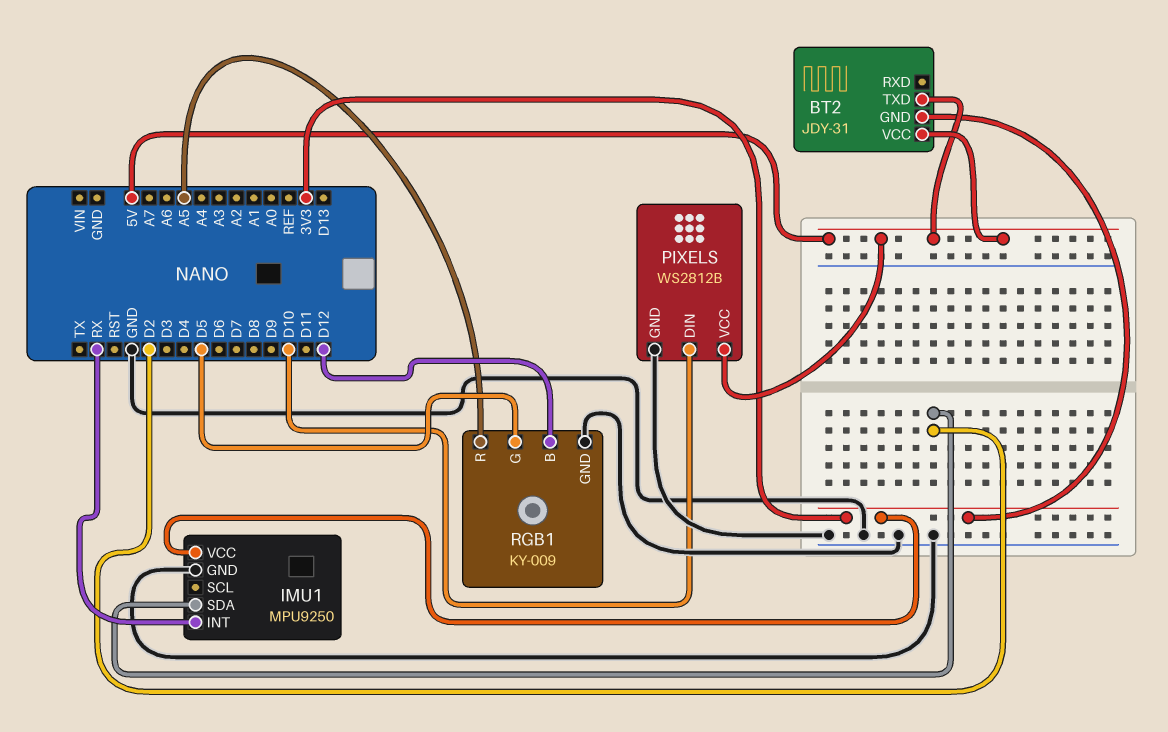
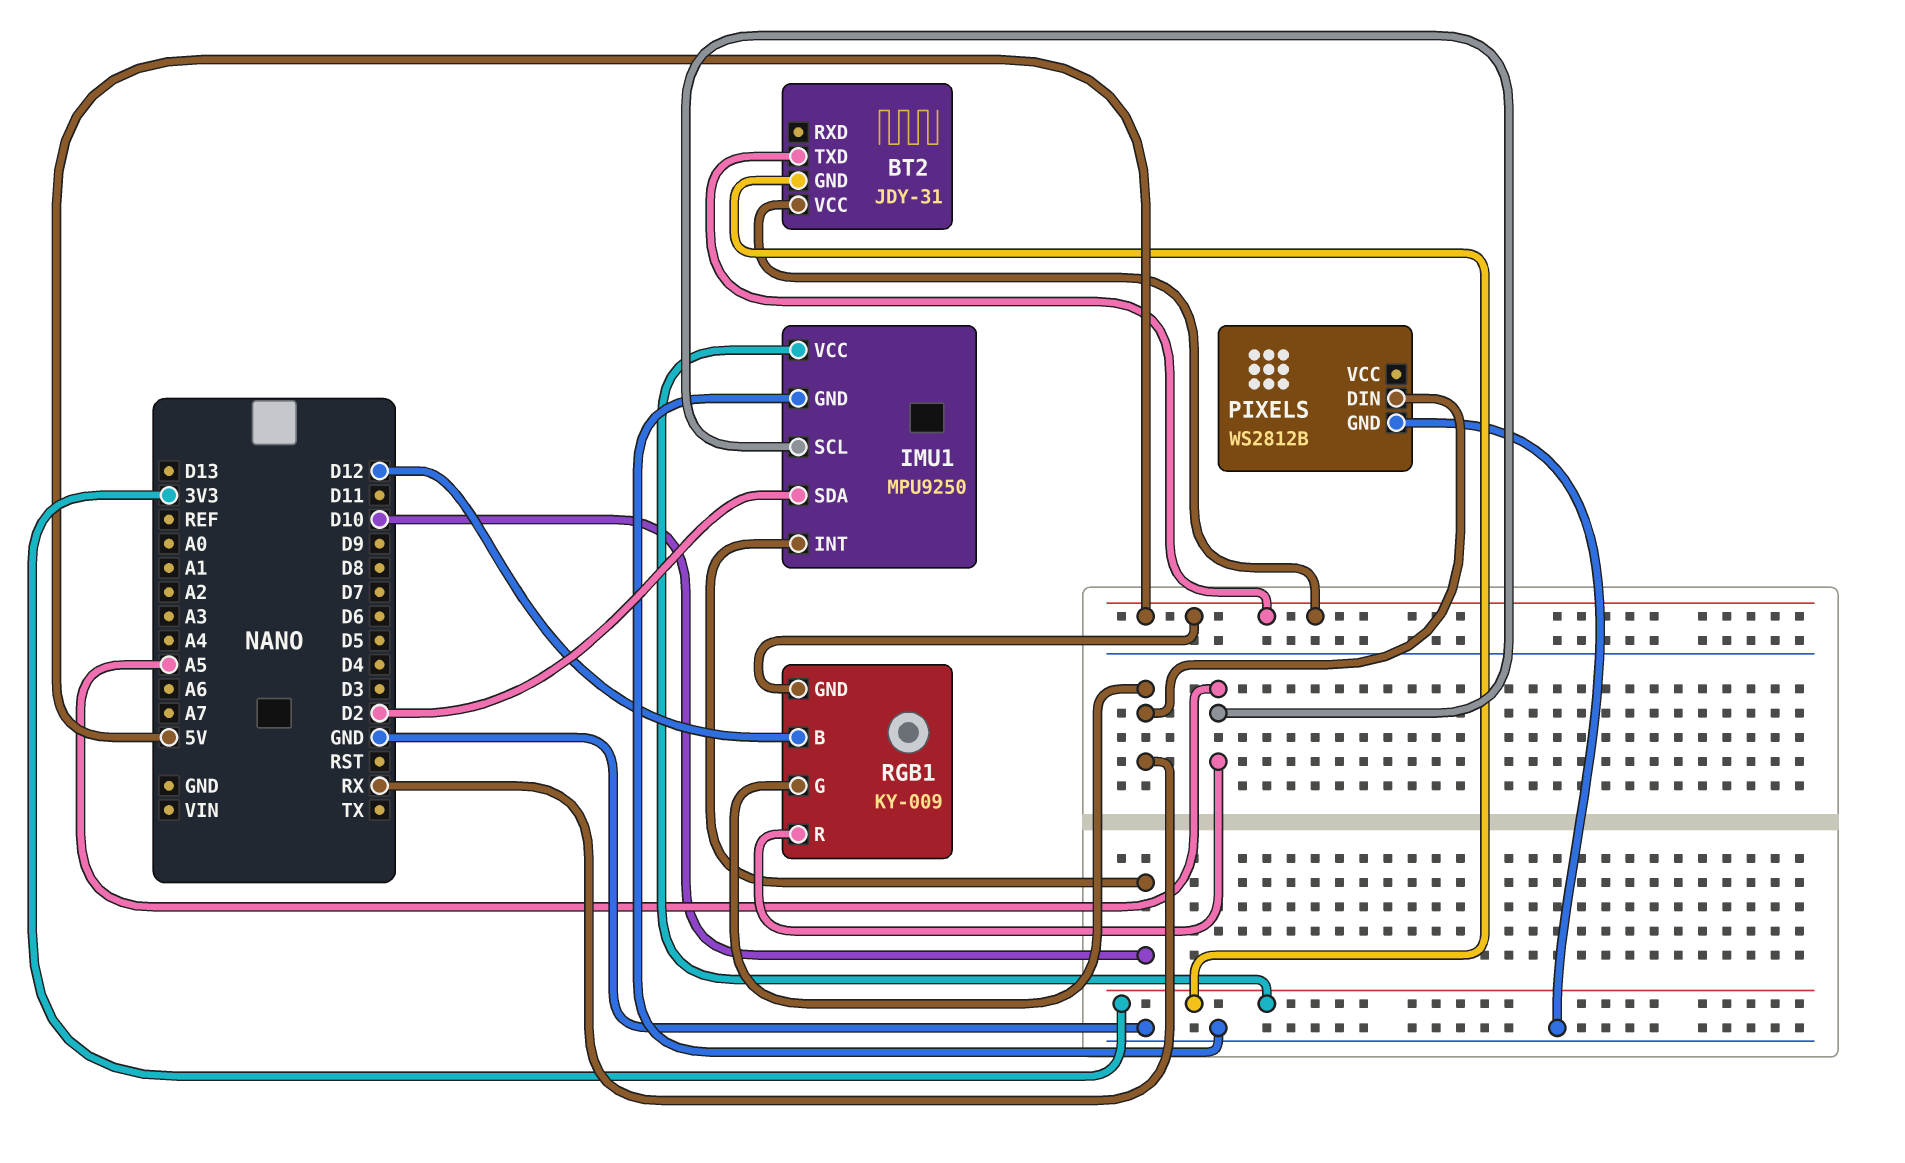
IMU1 pin INT: RX -> D10
IMU1 pin SCL: none -> A5
PIXELS pin DIN: D10 -> RX
PIXELS pin VCC: 5V -> none
RGB1 pin G: D5 -> RX
RGB1 pin GND: GND -> 5V

